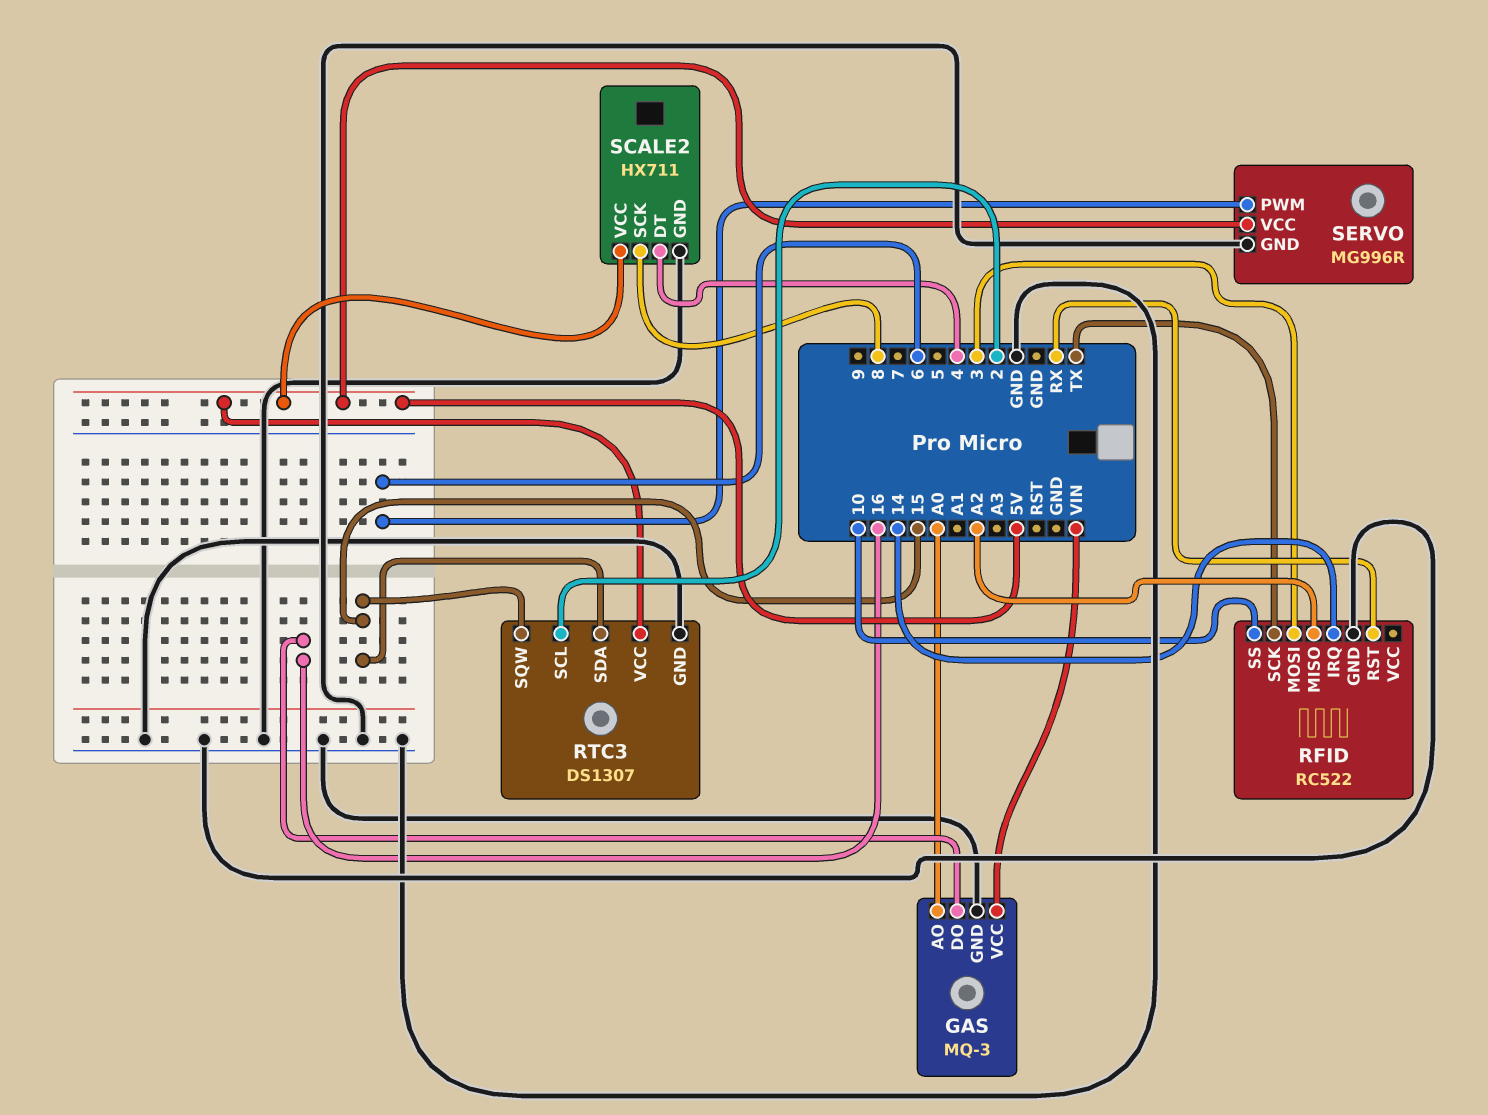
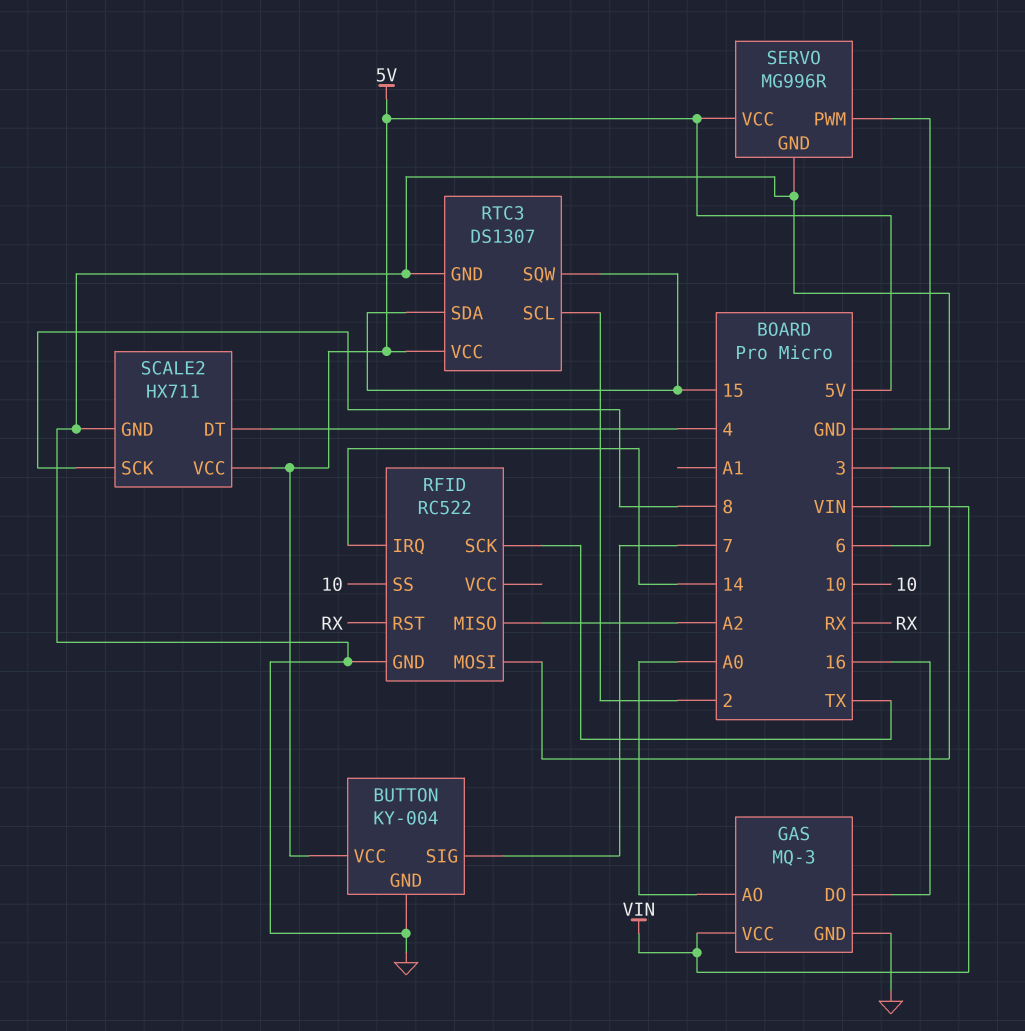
BUTTON: none -> KY-004
BUTTON pin GND: none -> GND
BUTTON pin SIG: none -> 7
BUTTON pin VCC: none -> 5V

